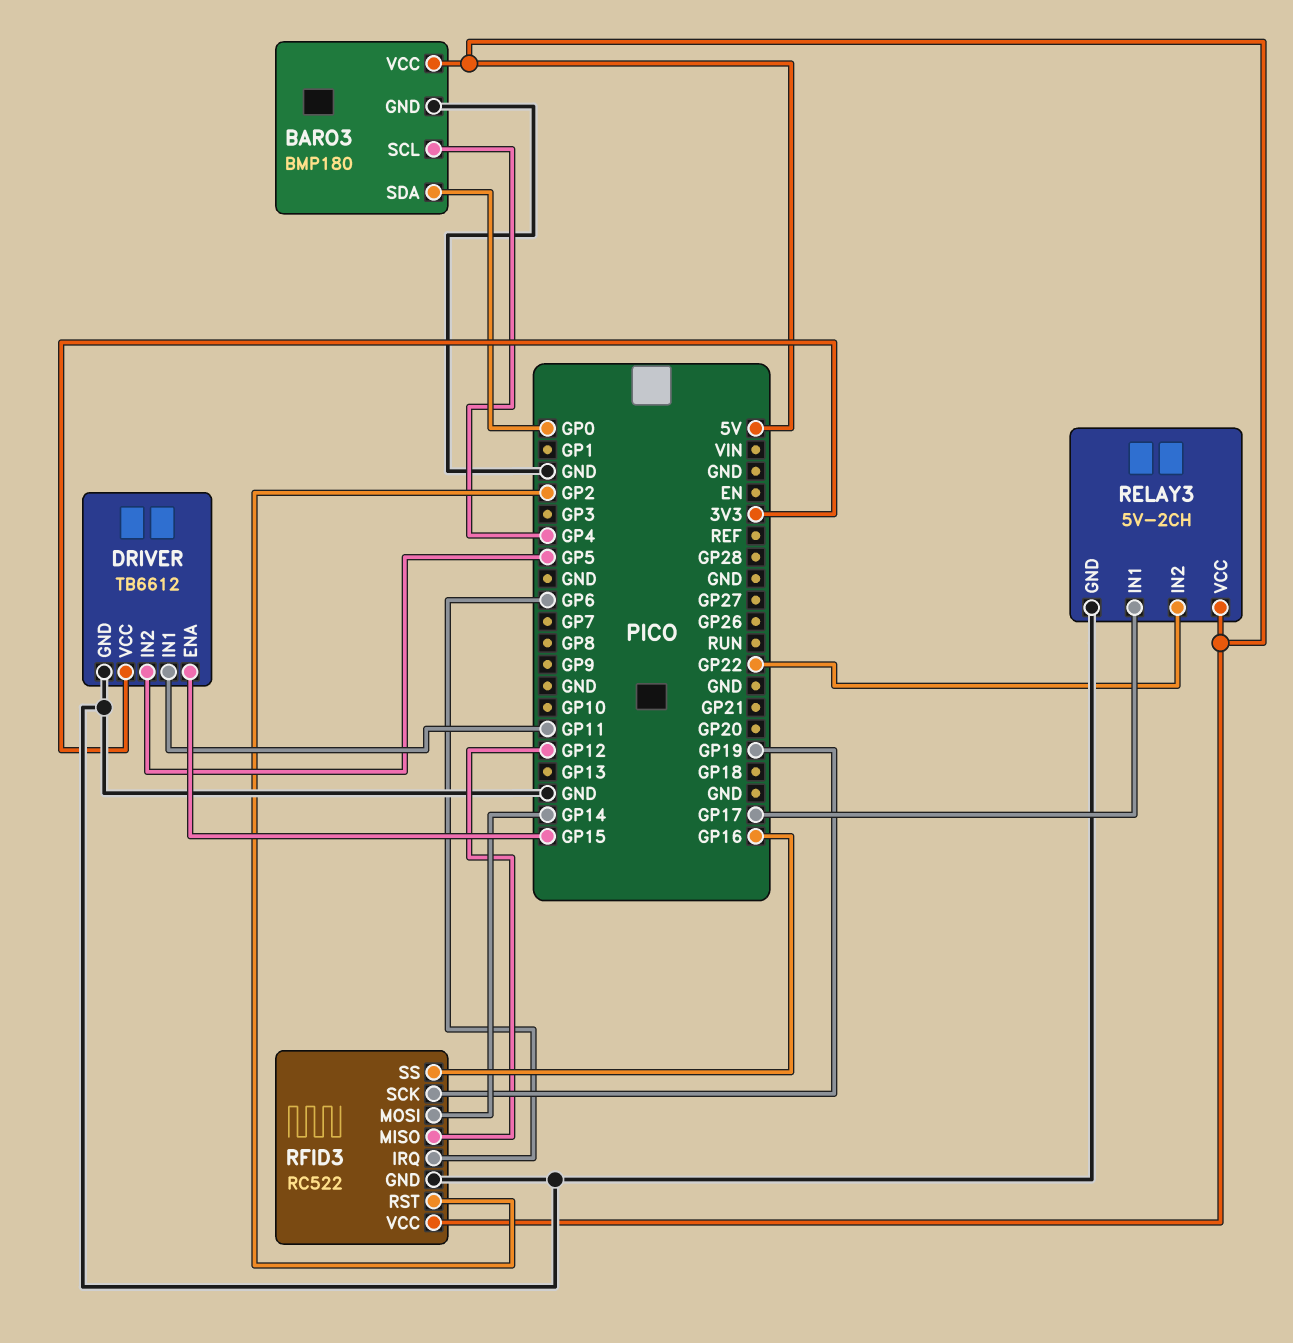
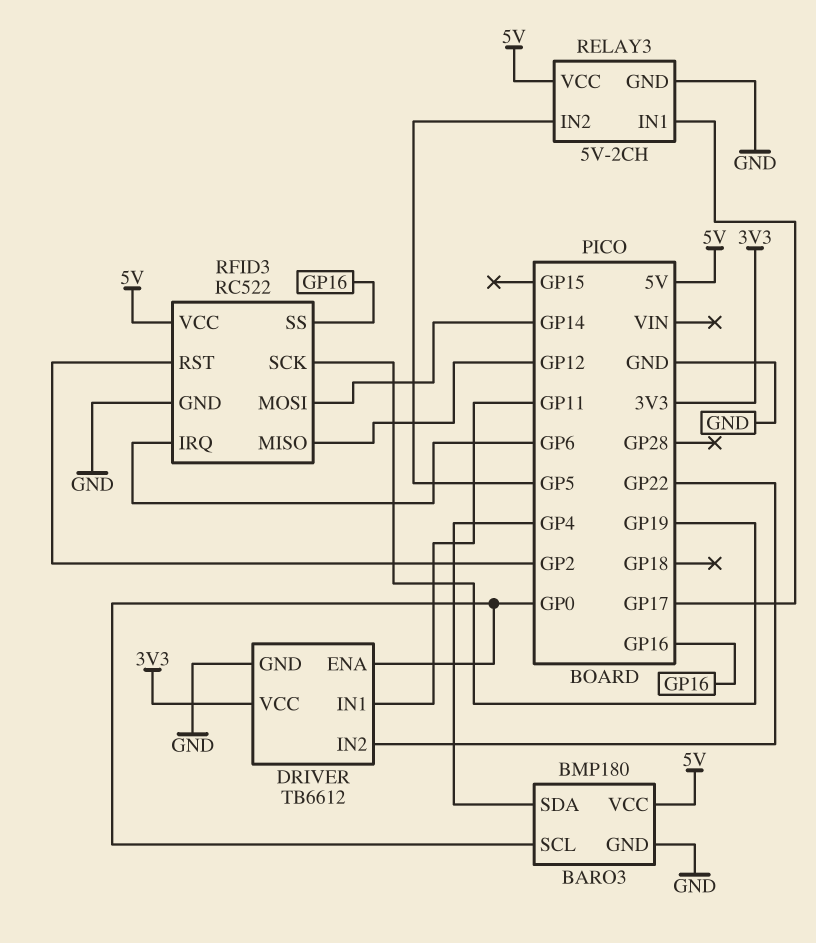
BARO3 pin SCL: GP4 -> GP0
BARO3 pin SDA: GP0 -> GP4
DRIVER pin ENA: GP15 -> GP0
DRIVER pin IN2: GP5 -> GP22
RELAY3 pin IN2: GP22 -> GP5

